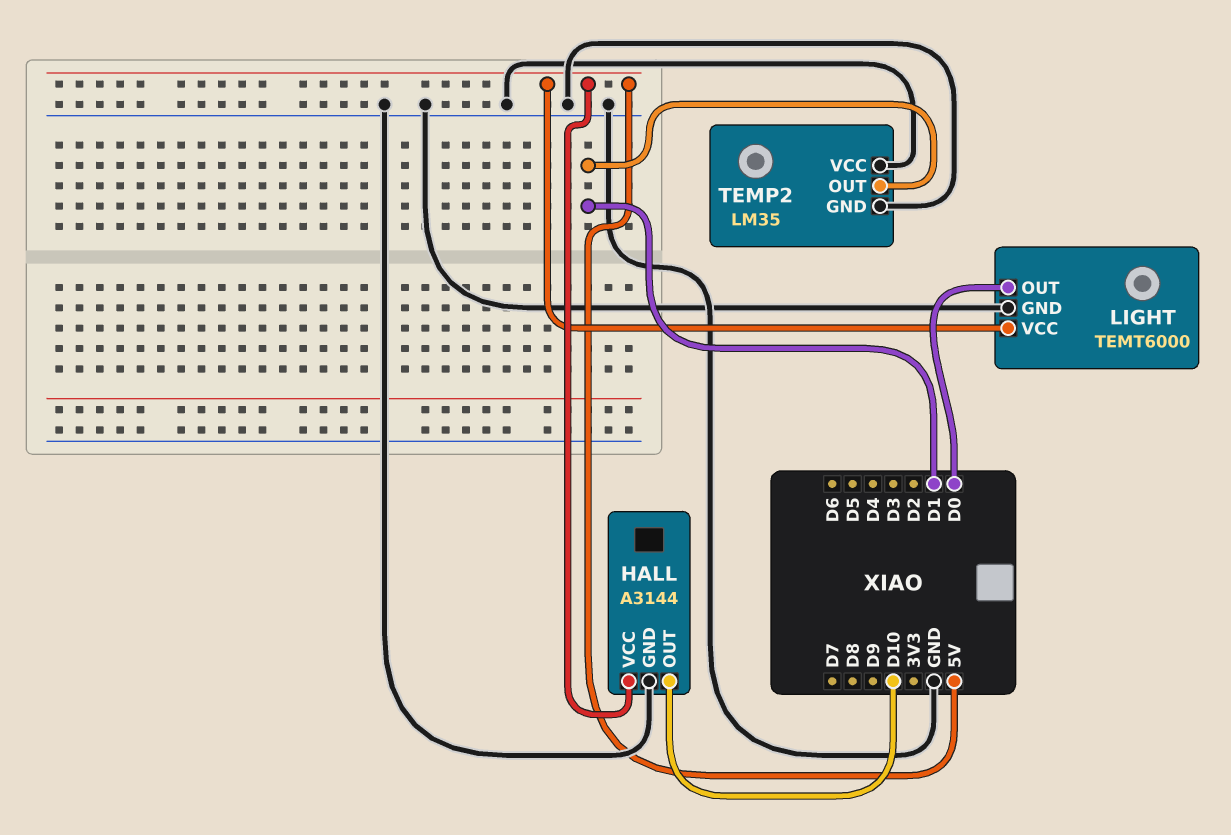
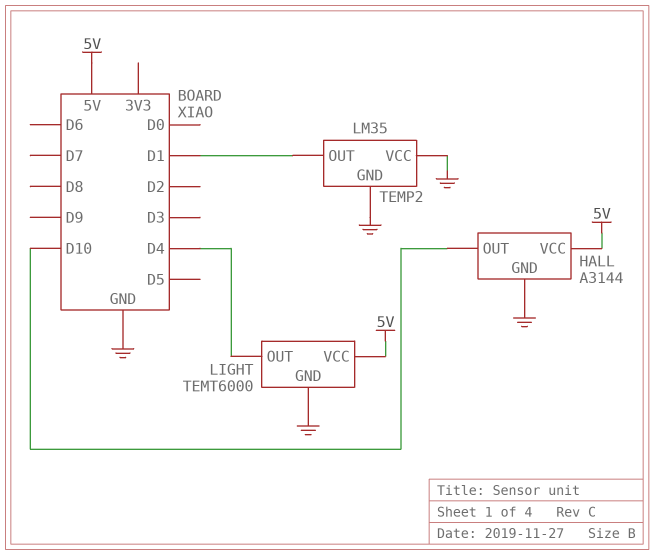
LIGHT pin OUT: D0 -> D4

